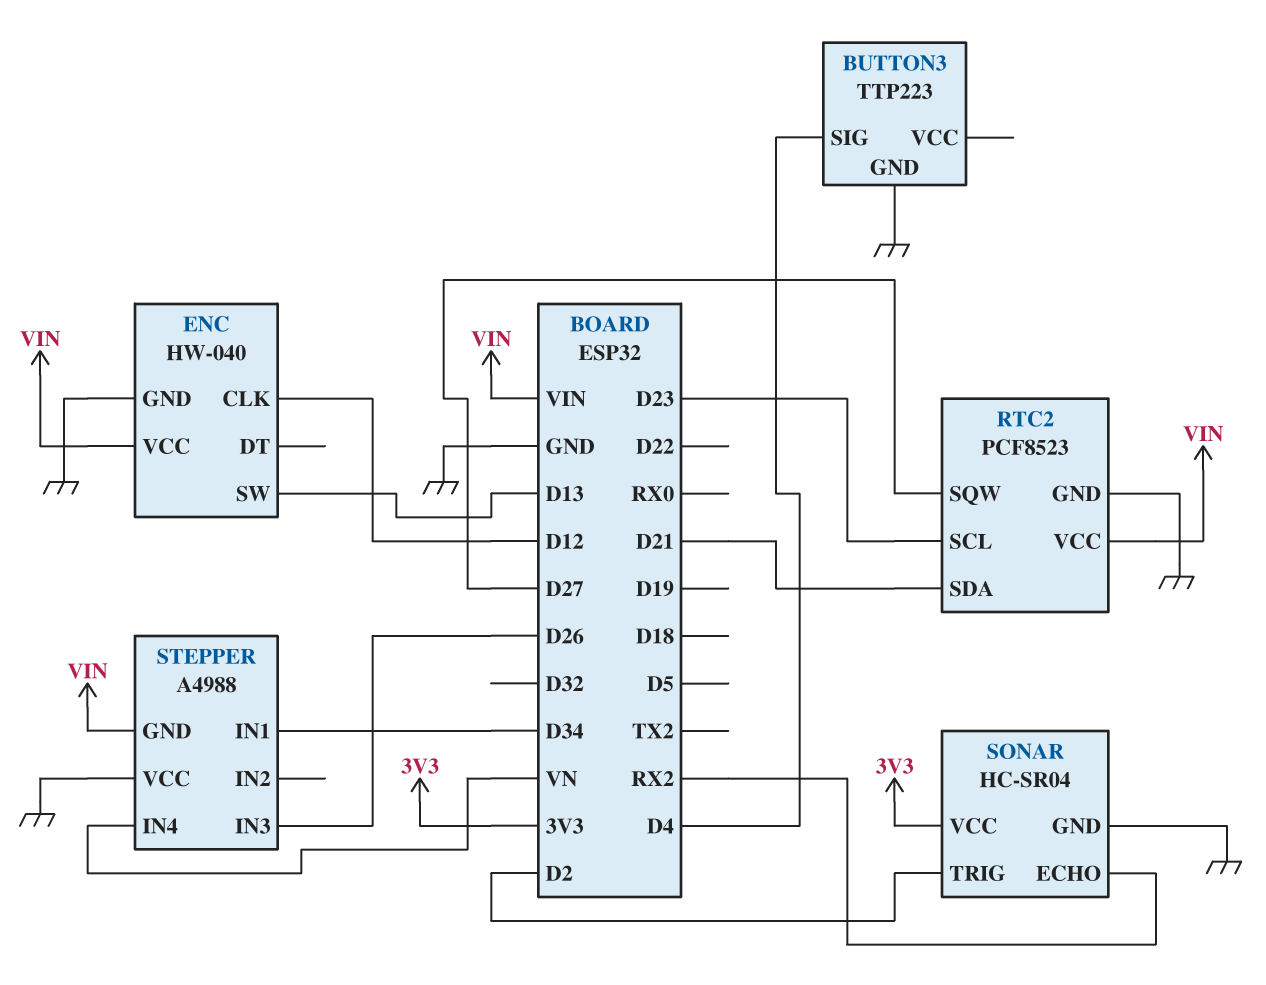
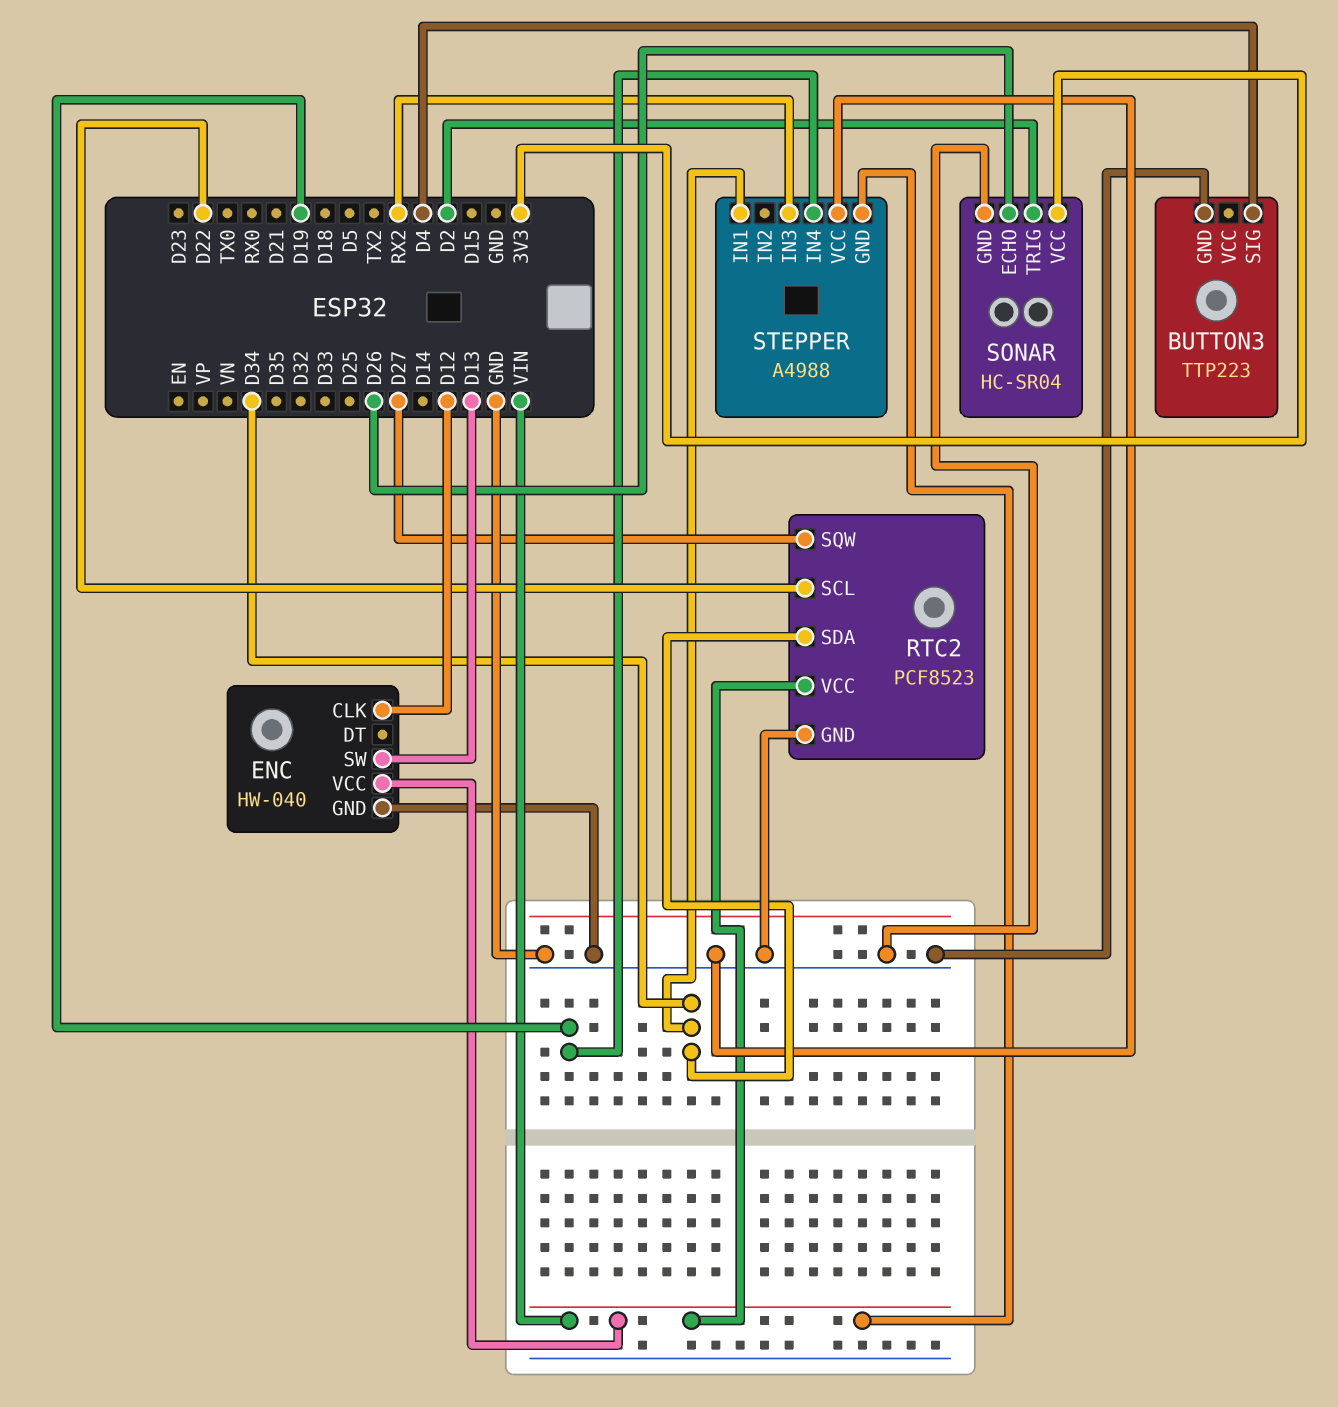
RTC2 pin SCL: D23 -> D22
RTC2 pin SDA: D21 -> D34
SONAR pin ECHO: RX2 -> D26
STEPPER pin IN3: D26 -> RX2
STEPPER pin IN4: VN -> D19

